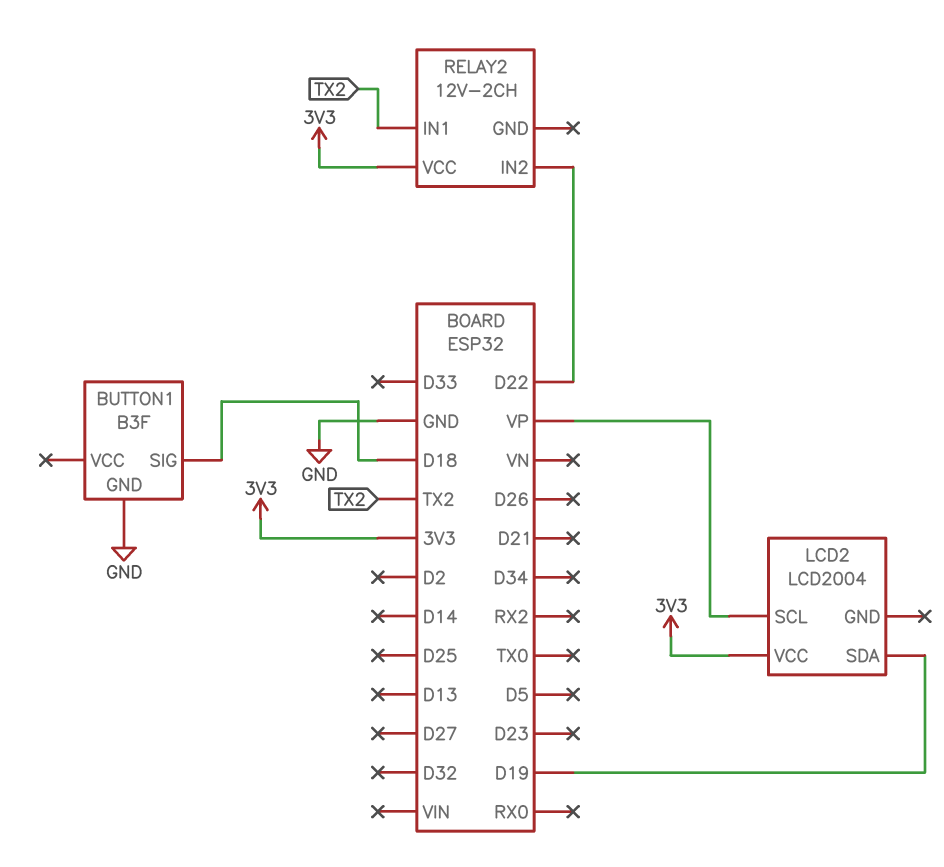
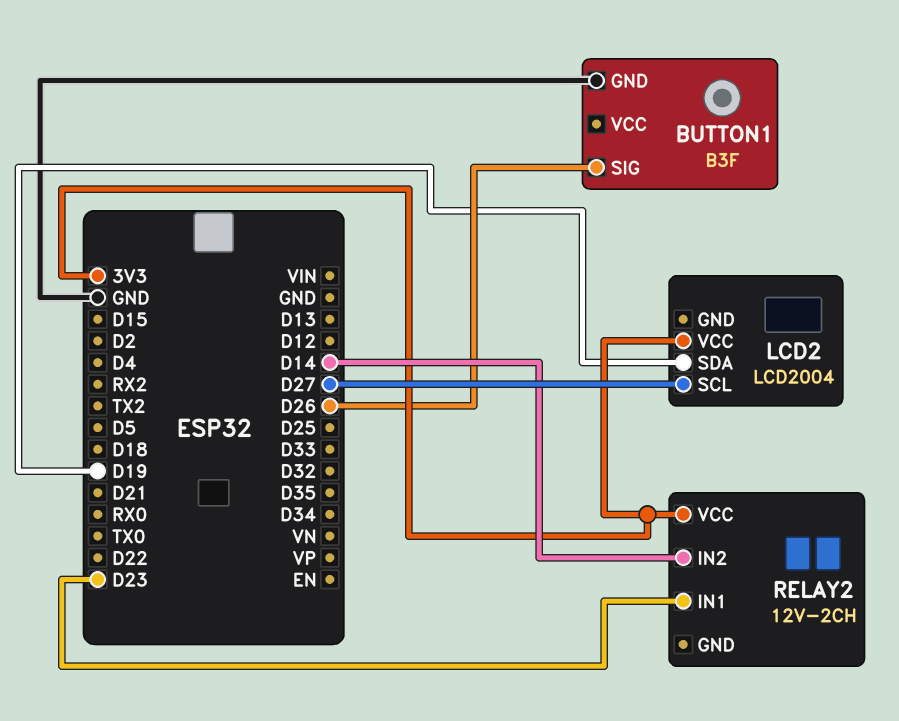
BUTTON1 pin SIG: D18 -> D26
LCD2 pin SCL: VP -> D27
RELAY2 pin IN1: TX2 -> D23
RELAY2 pin IN2: D22 -> D14

